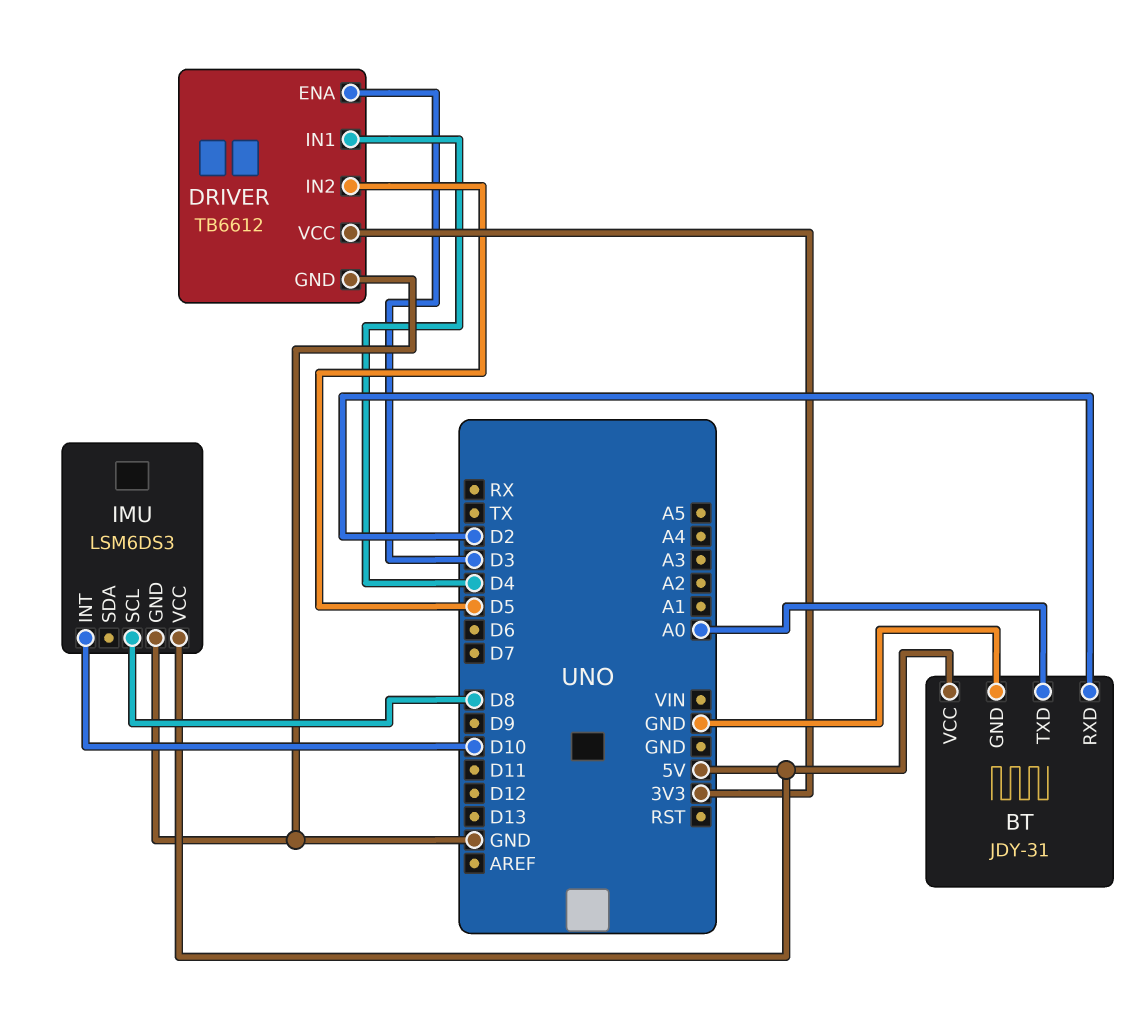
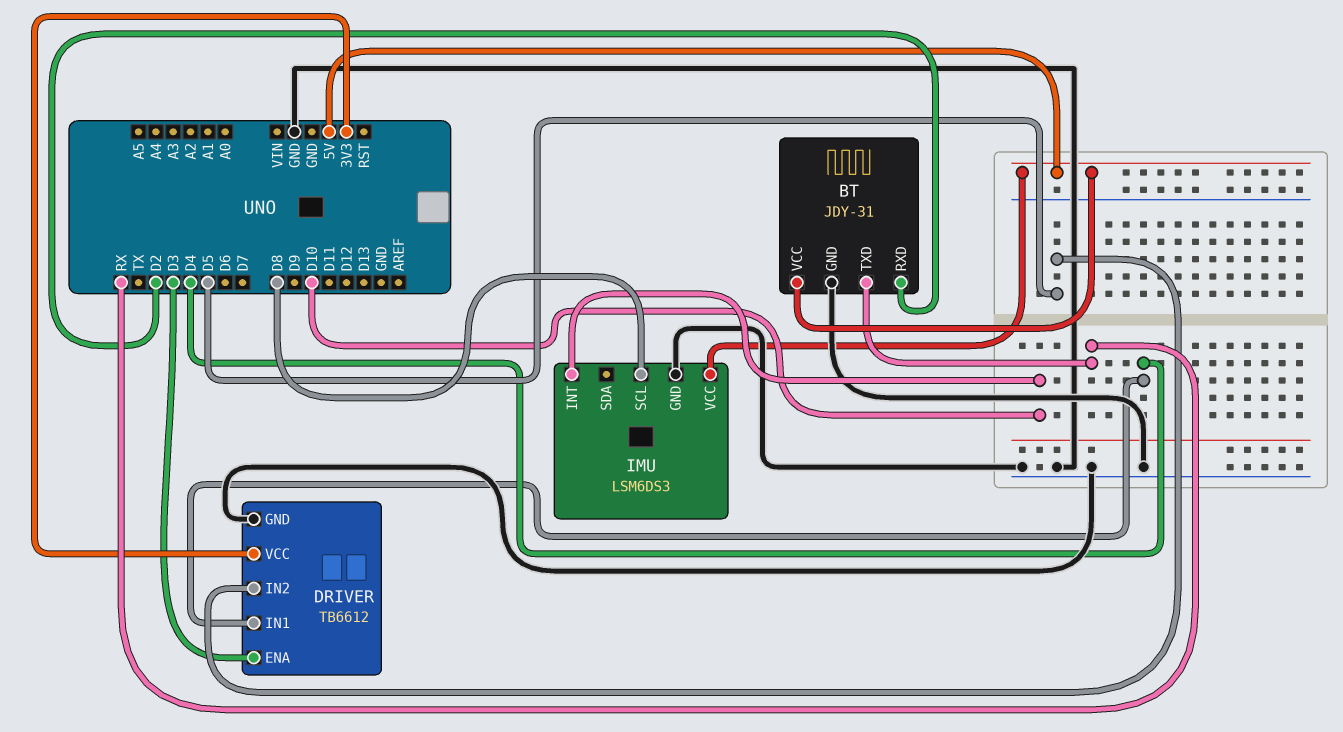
BT pin TXD: A0 -> RX

